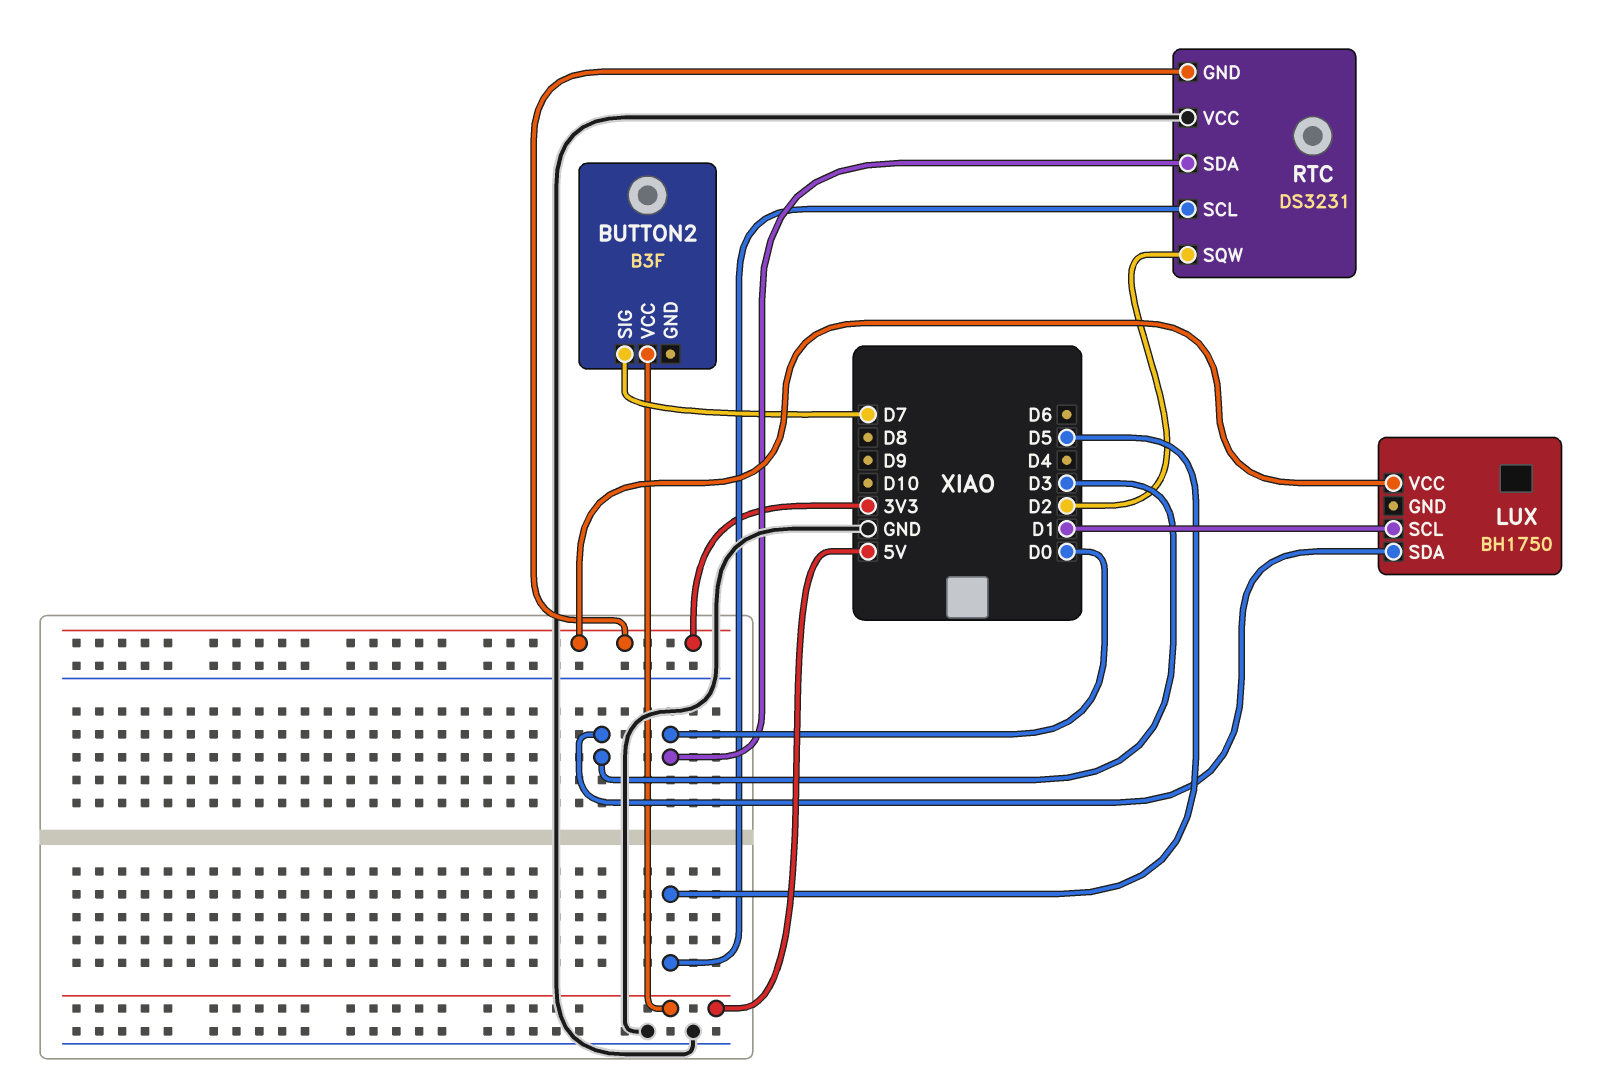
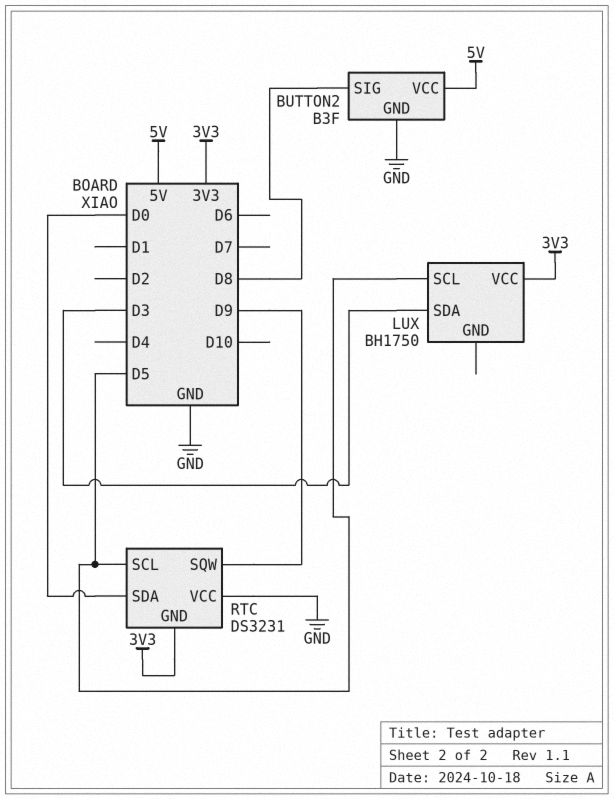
BUTTON2 pin GND: none -> GND
BUTTON2 pin SIG: D7 -> D8
LUX pin SCL: D1 -> D5
RTC pin SQW: D2 -> D9

